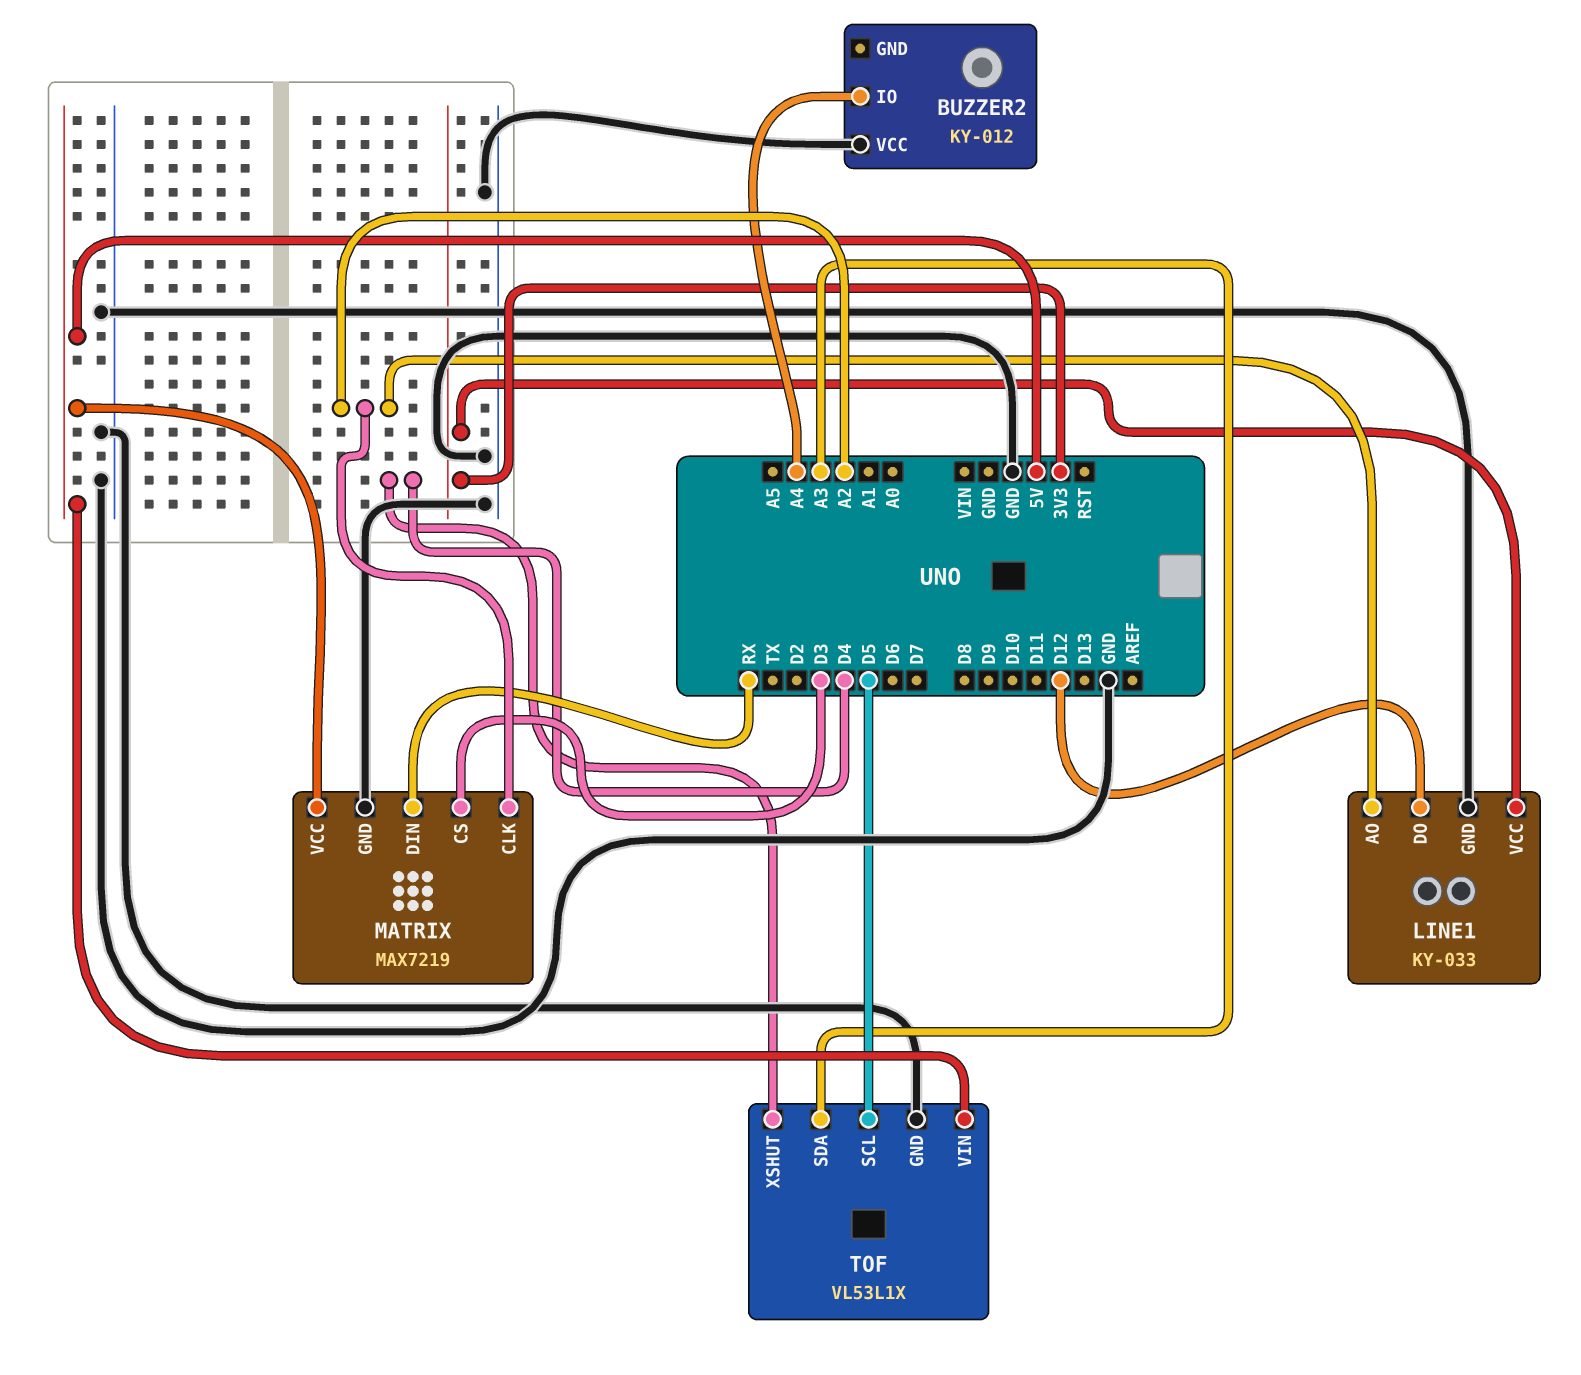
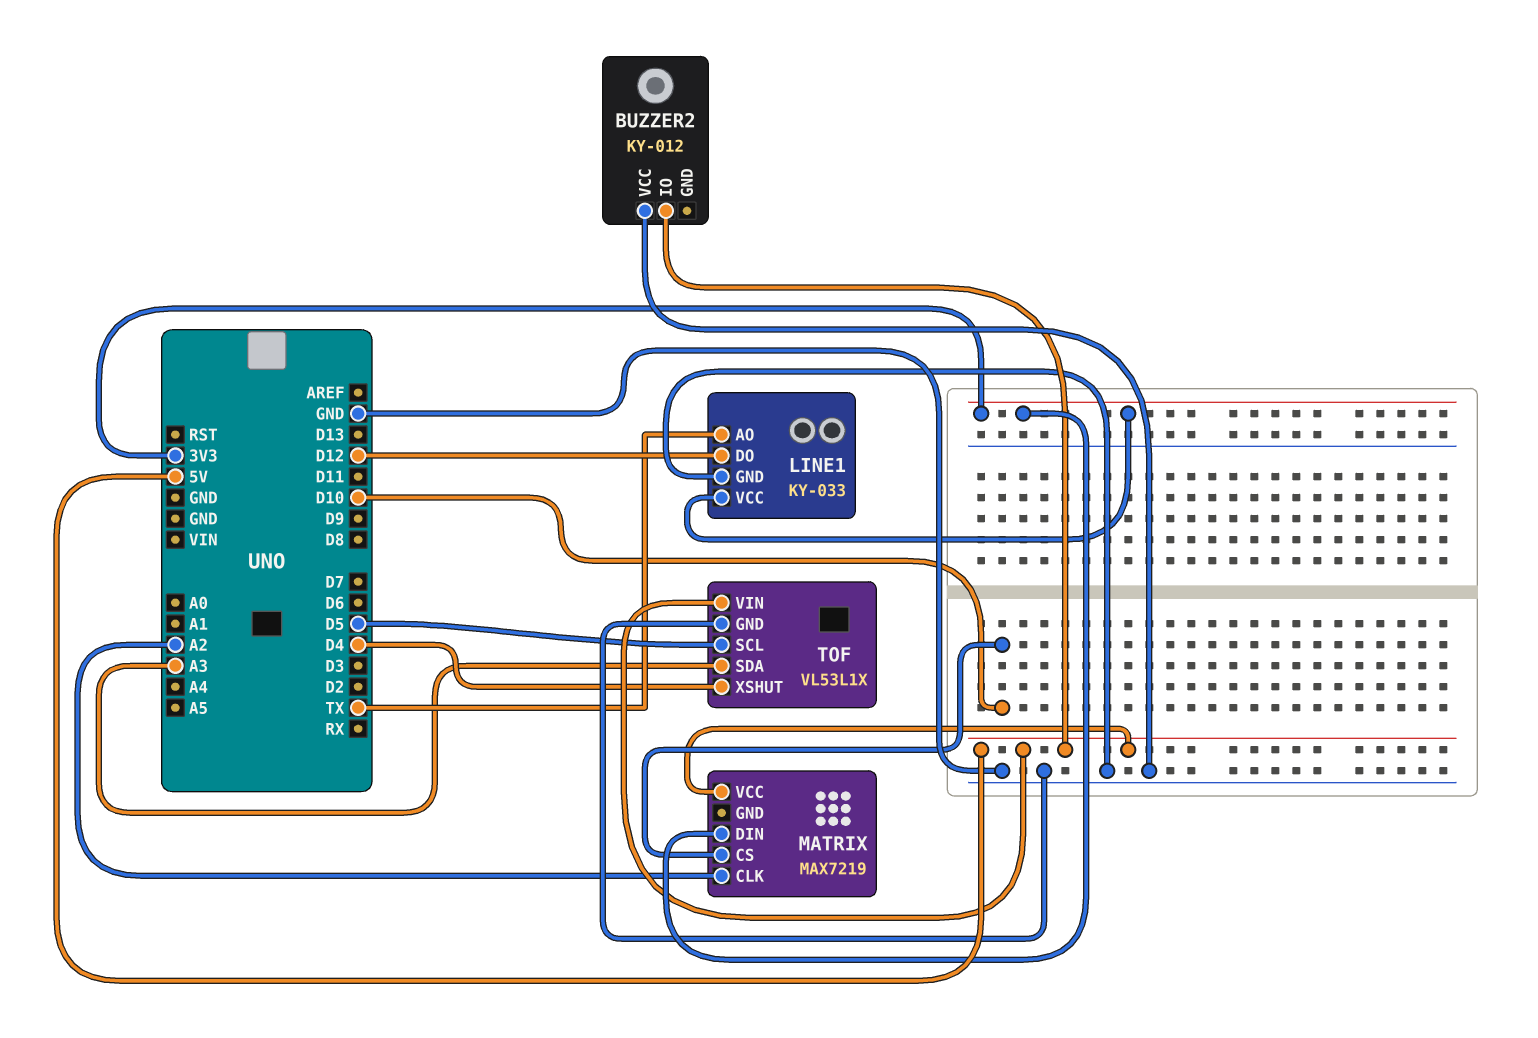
BUZZER2 pin IO: A4 -> 5V
LINE1 pin AO: A2 -> TX
MATRIX pin CS: D3 -> D10
MATRIX pin DIN: RX -> 3V3
MATRIX pin GND: GND -> none

